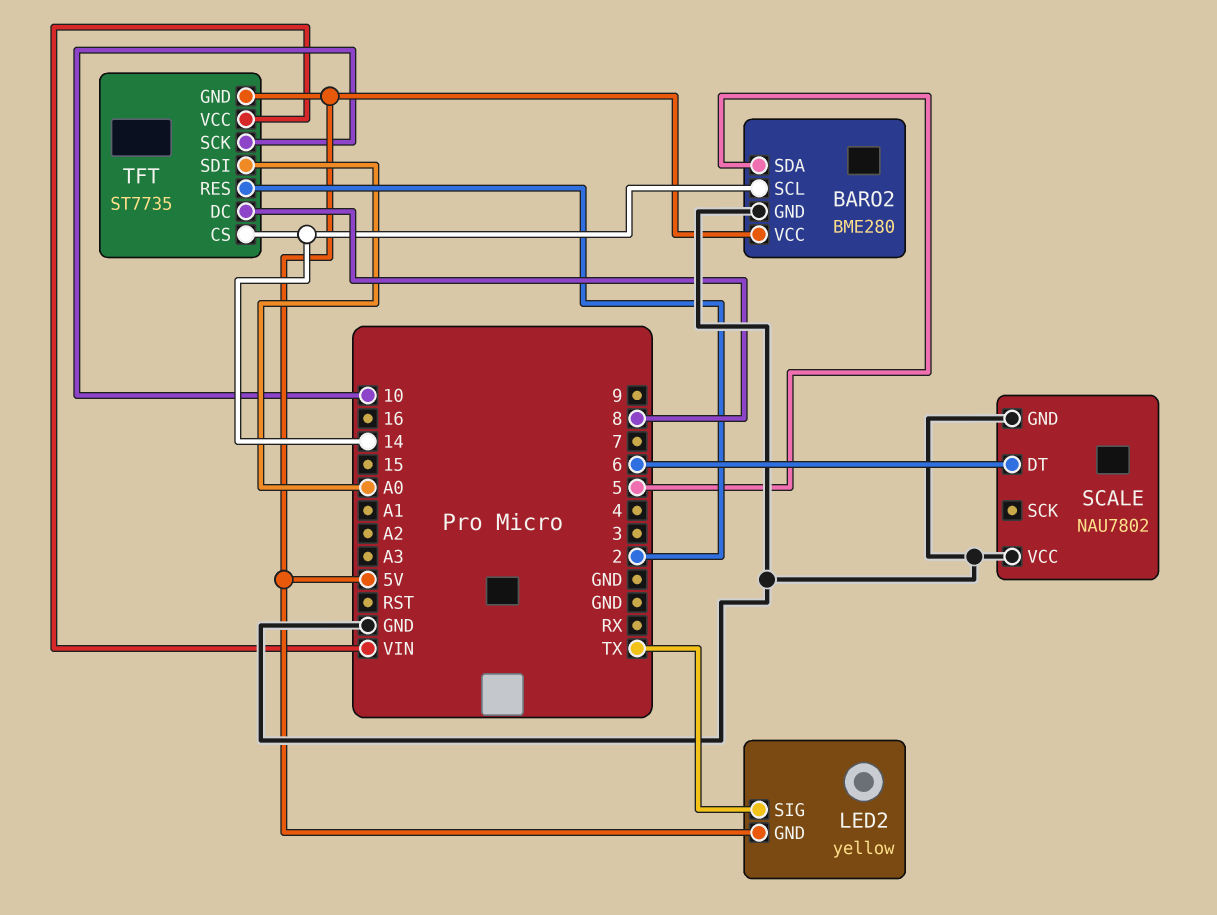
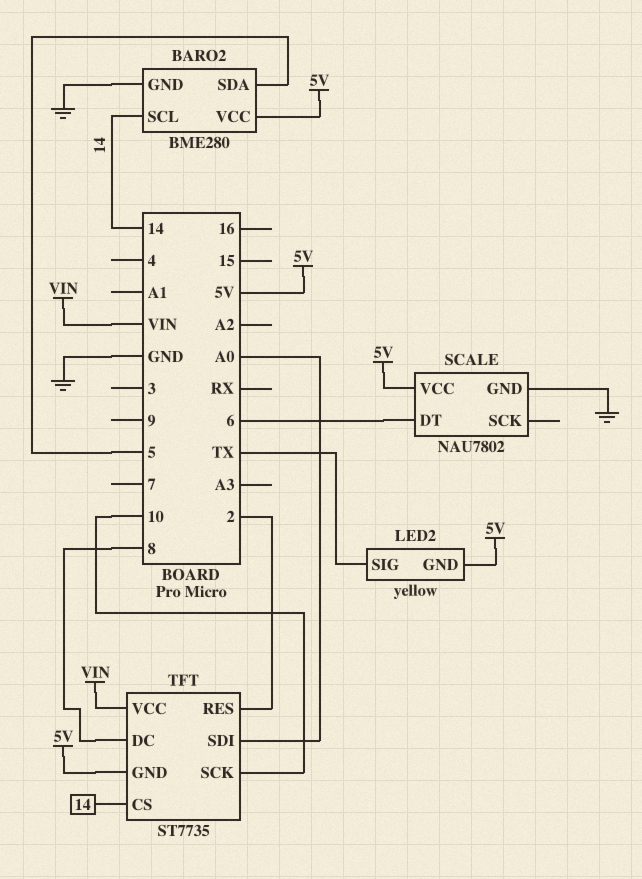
SCALE pin VCC: GND -> 5V

